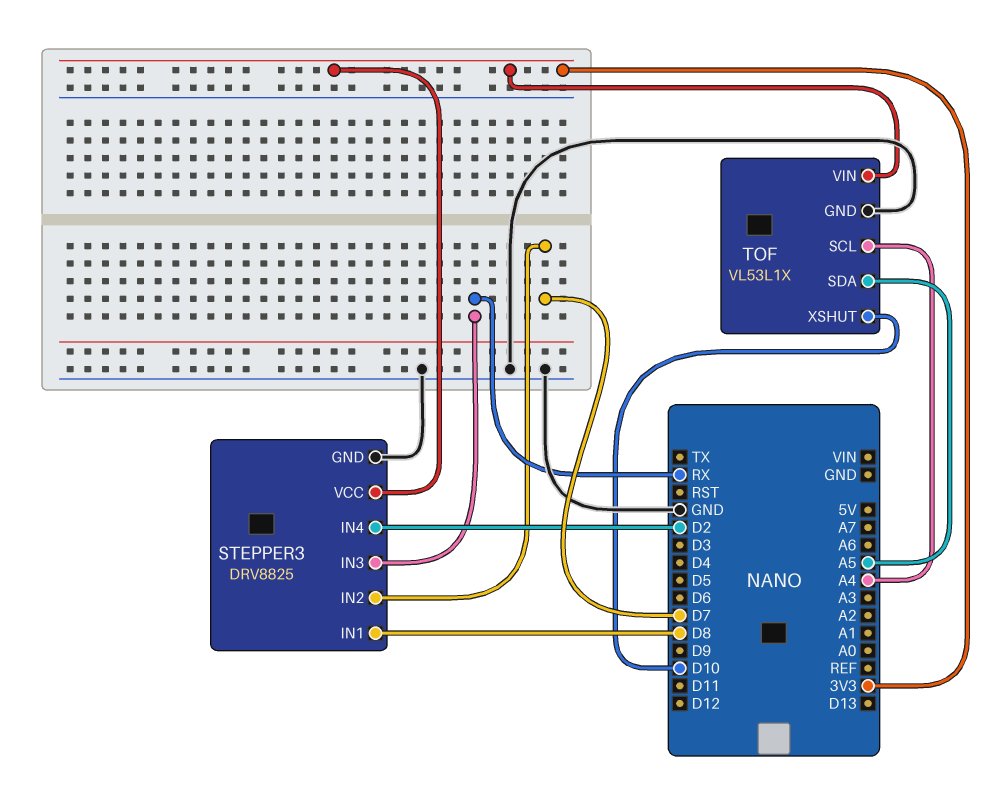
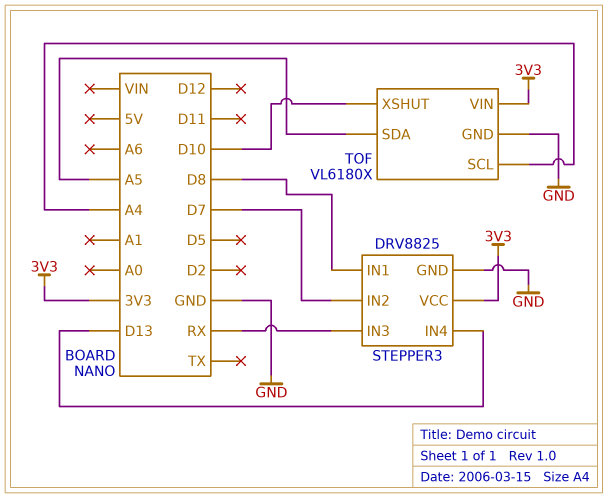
STEPPER3 pin IN4: D2 -> D13
TOF: VL53L1X -> VL6180X

